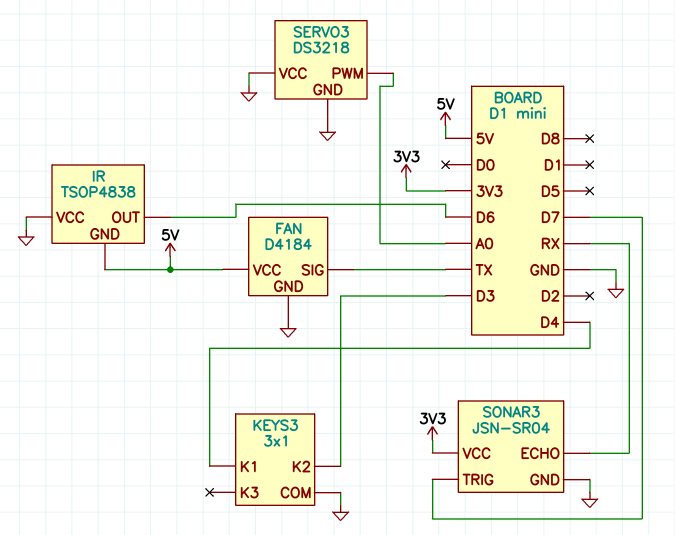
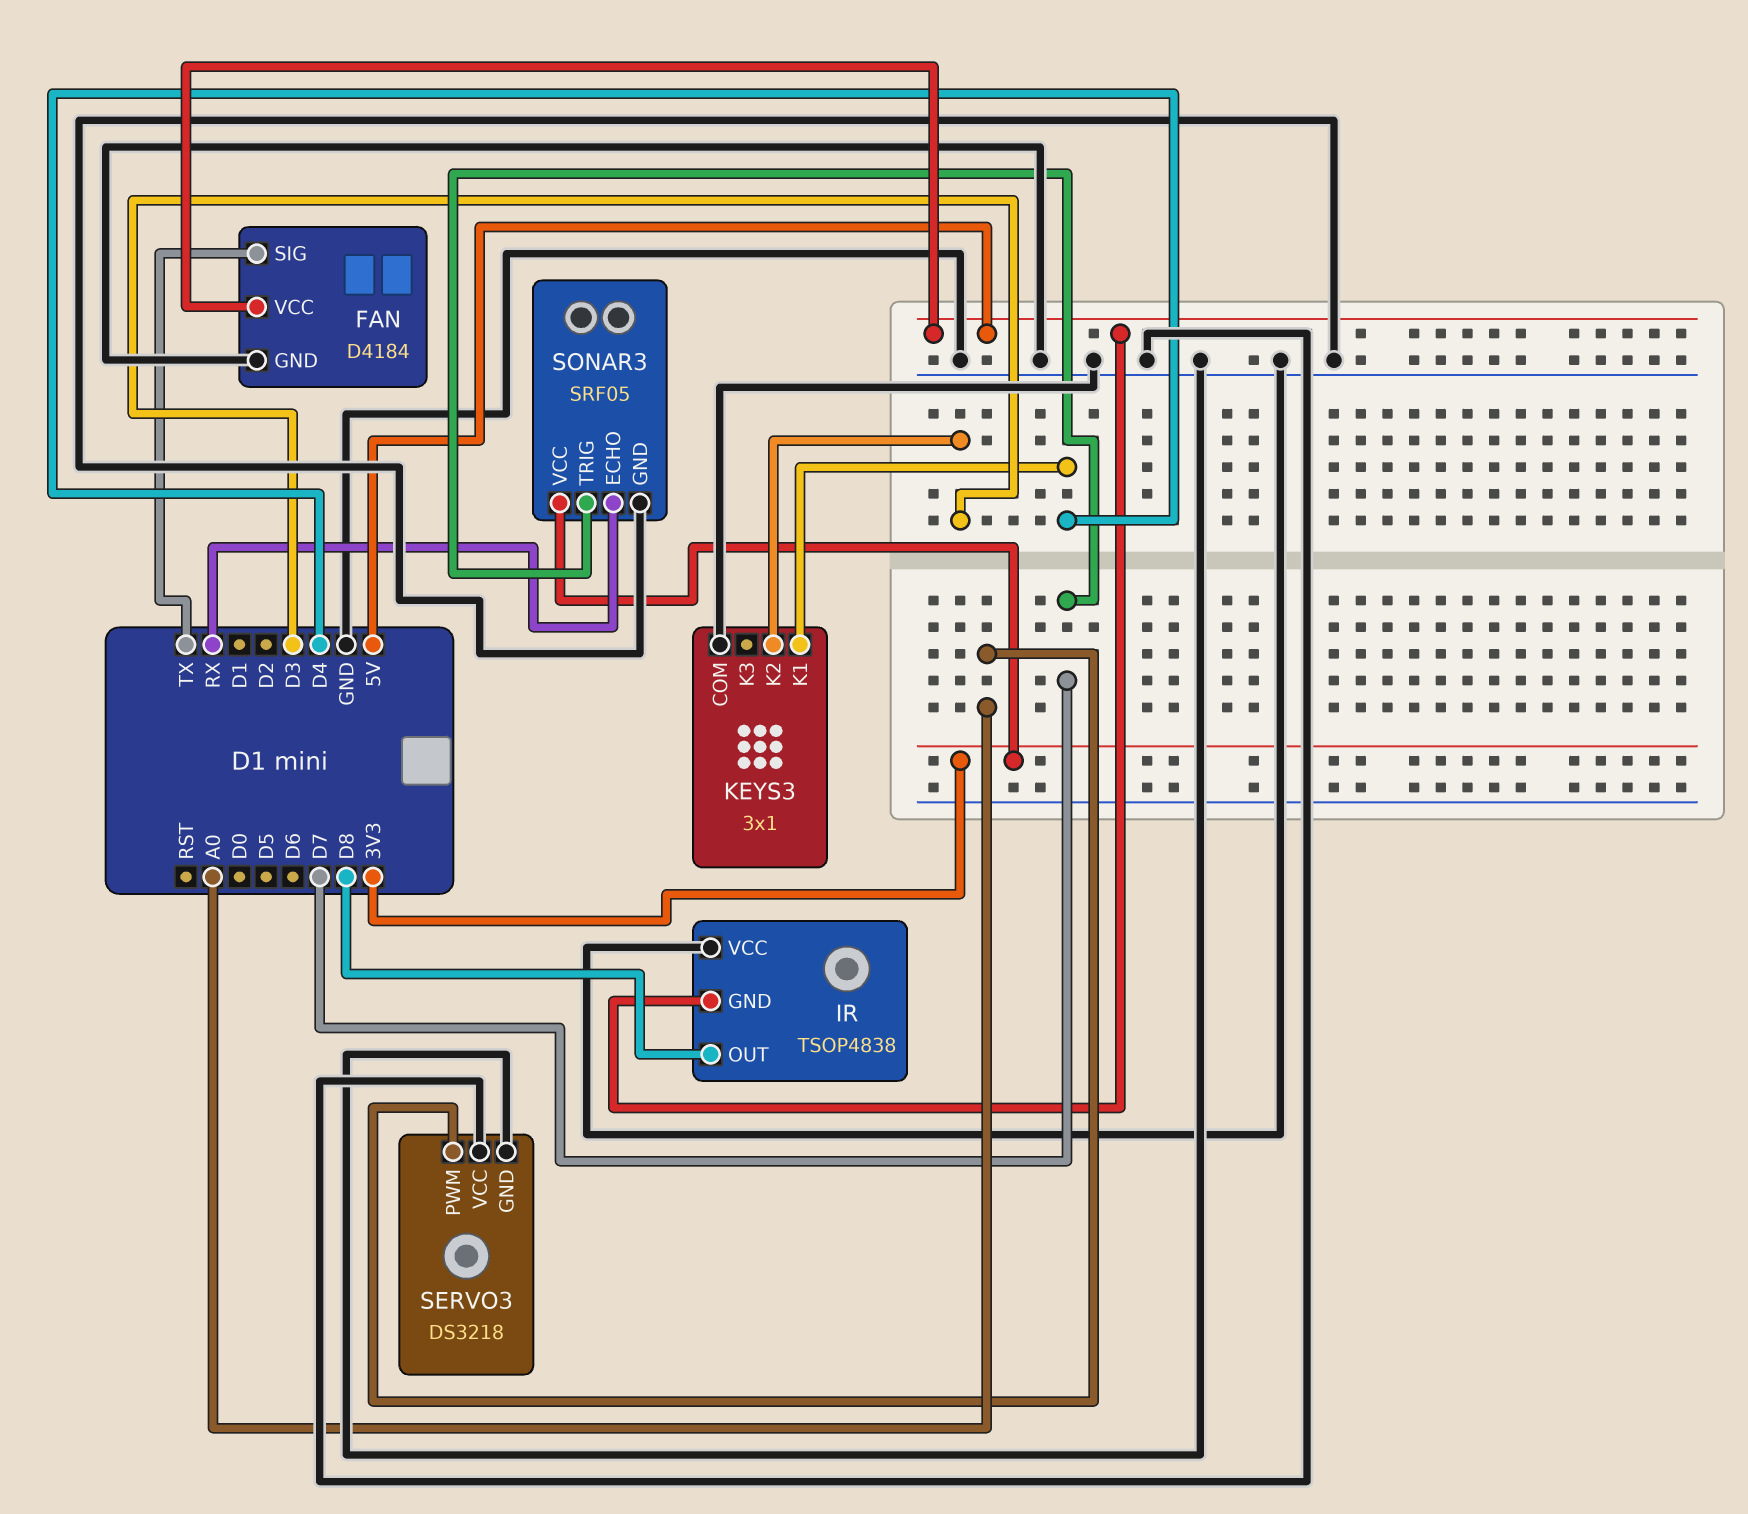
IR pin OUT: D6 -> D8
SONAR3: JSN-SR04 -> SRF05

